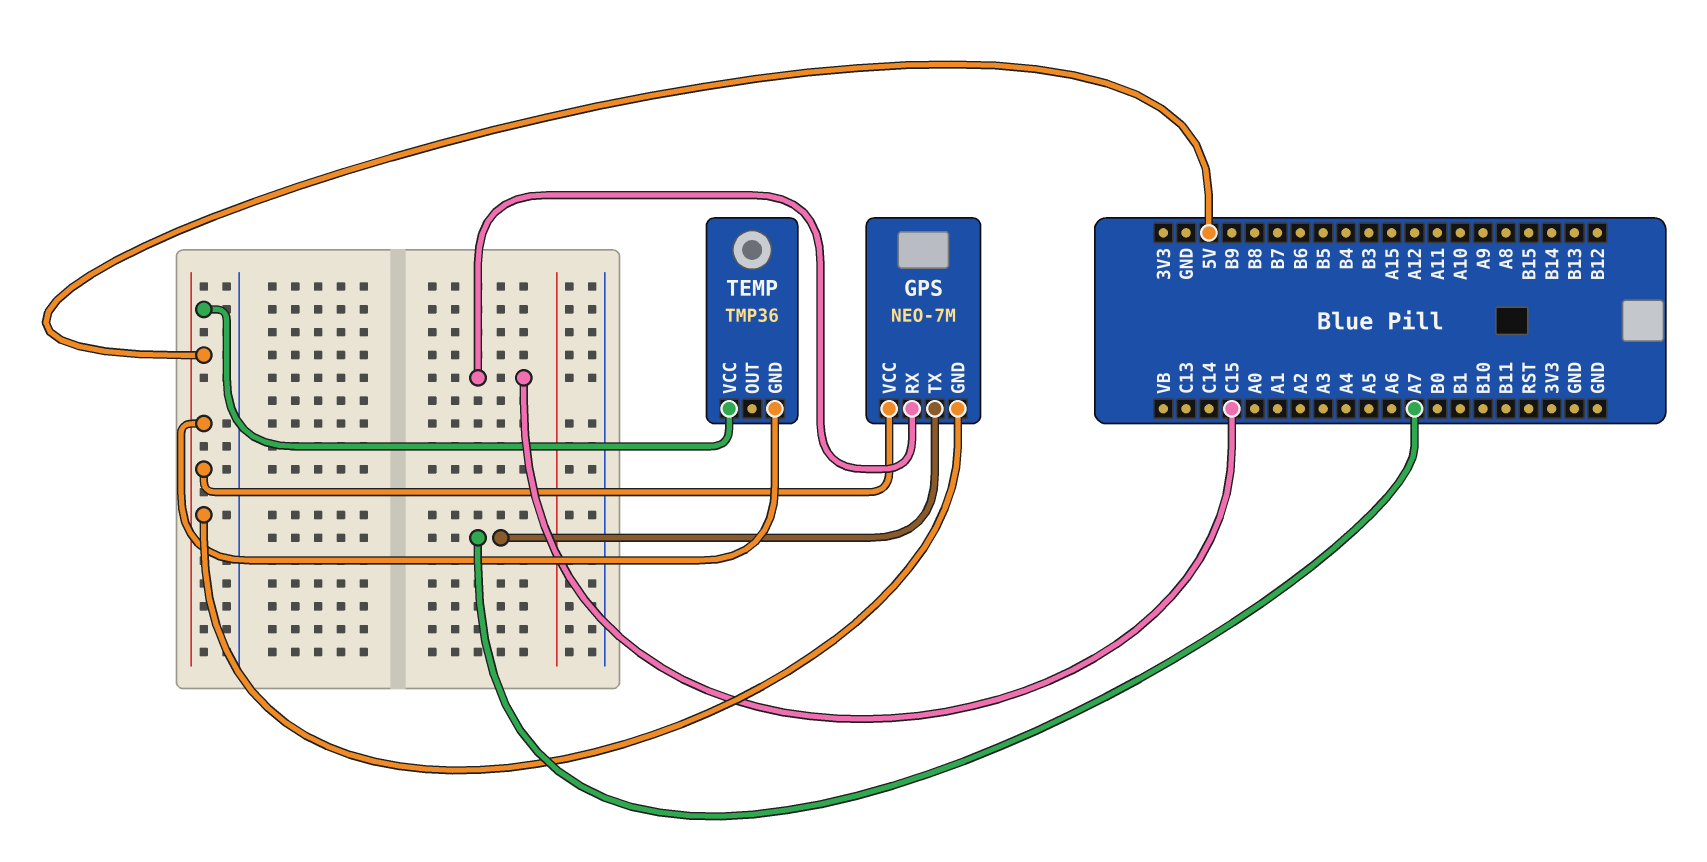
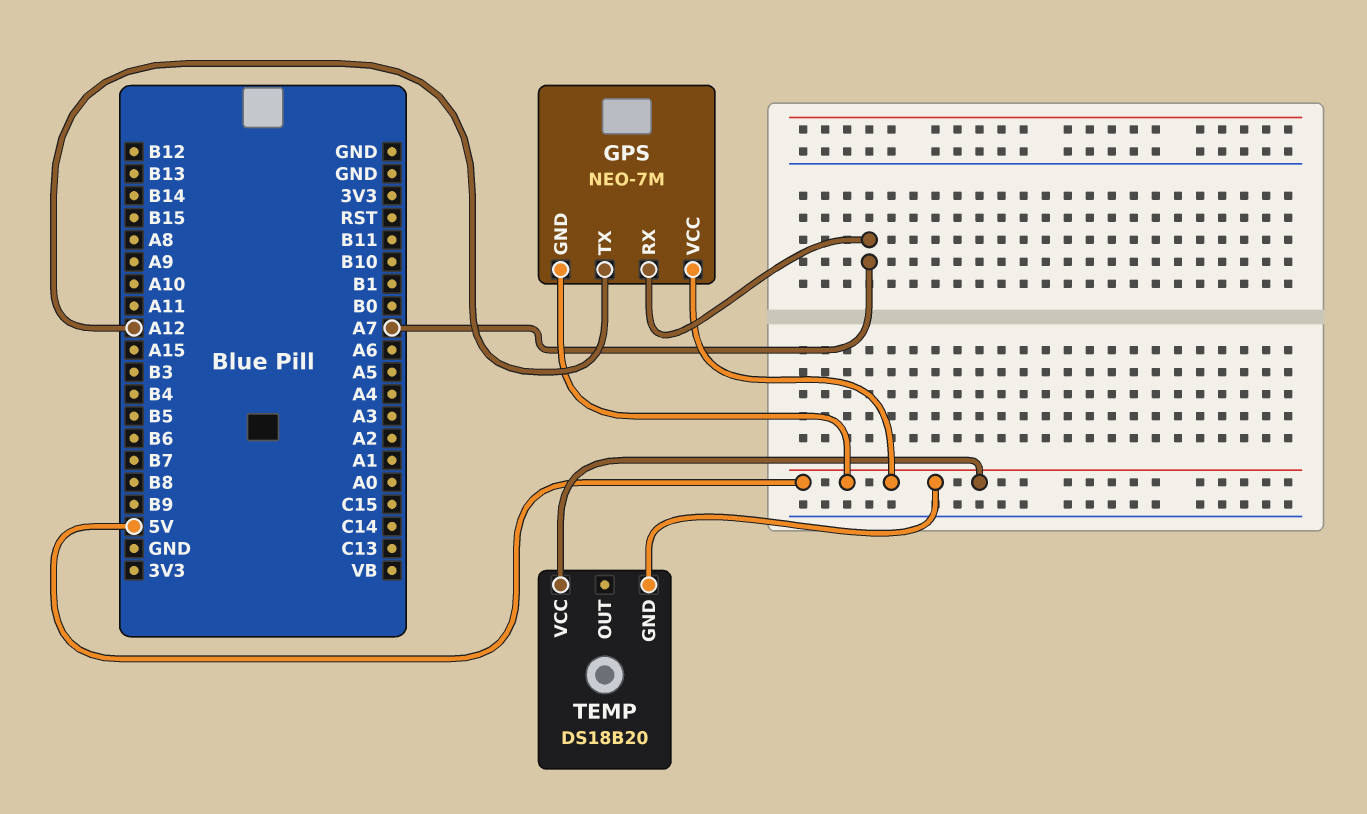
GPS pin RX: C15 -> A7
GPS pin TX: A7 -> A12
TEMP: TMP36 -> DS18B20

